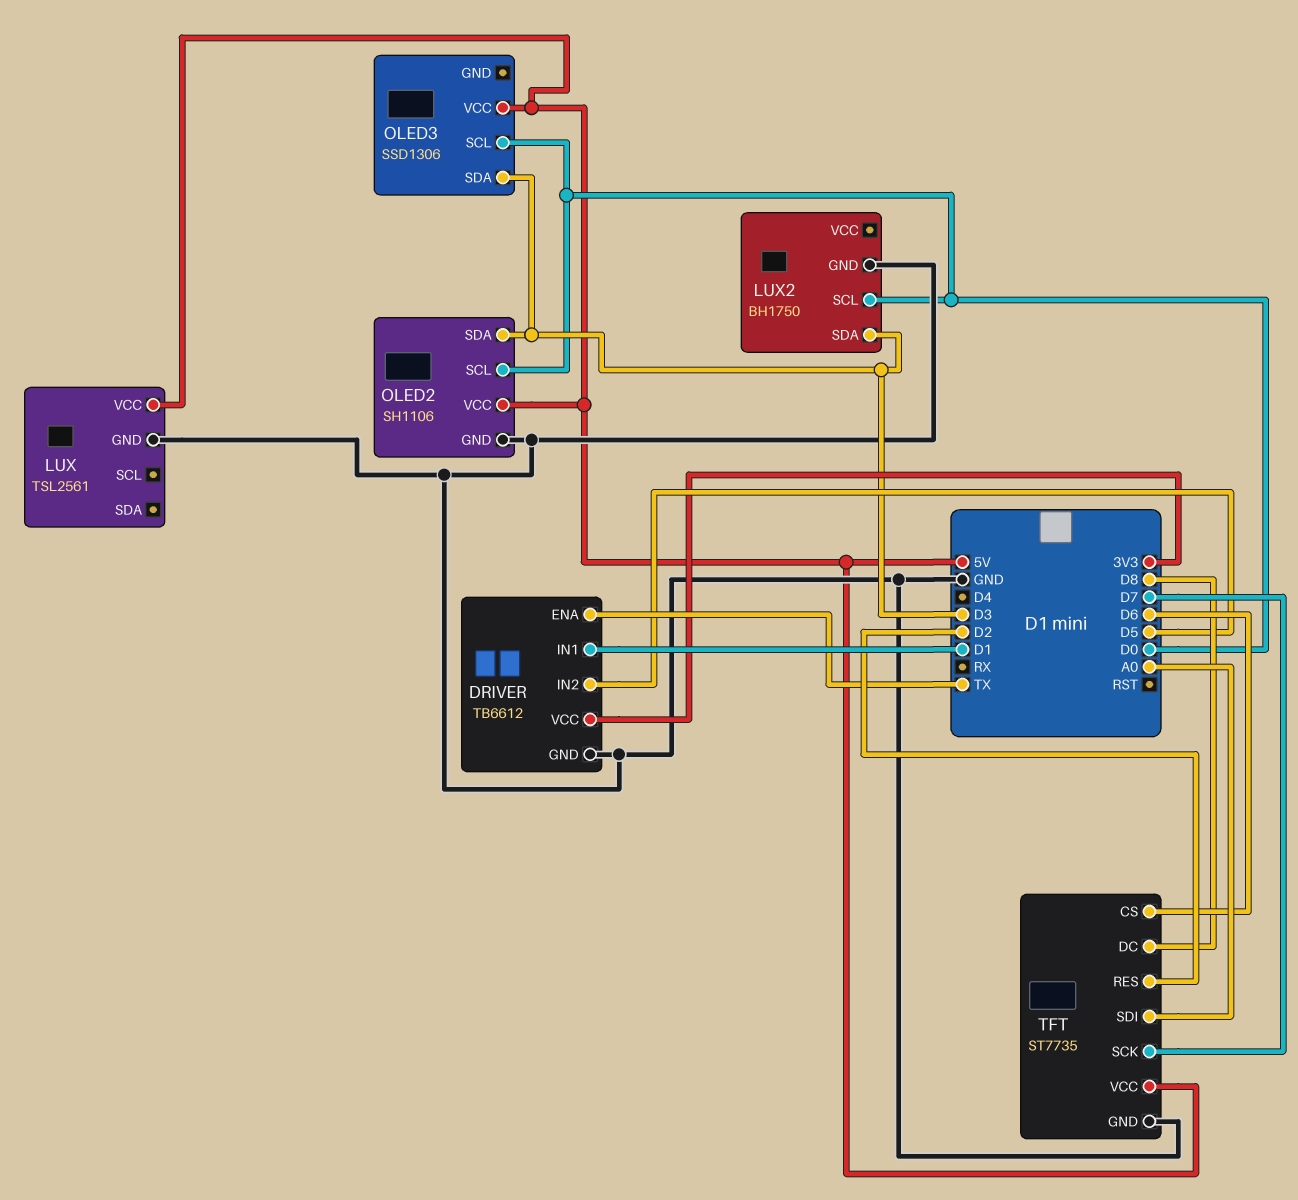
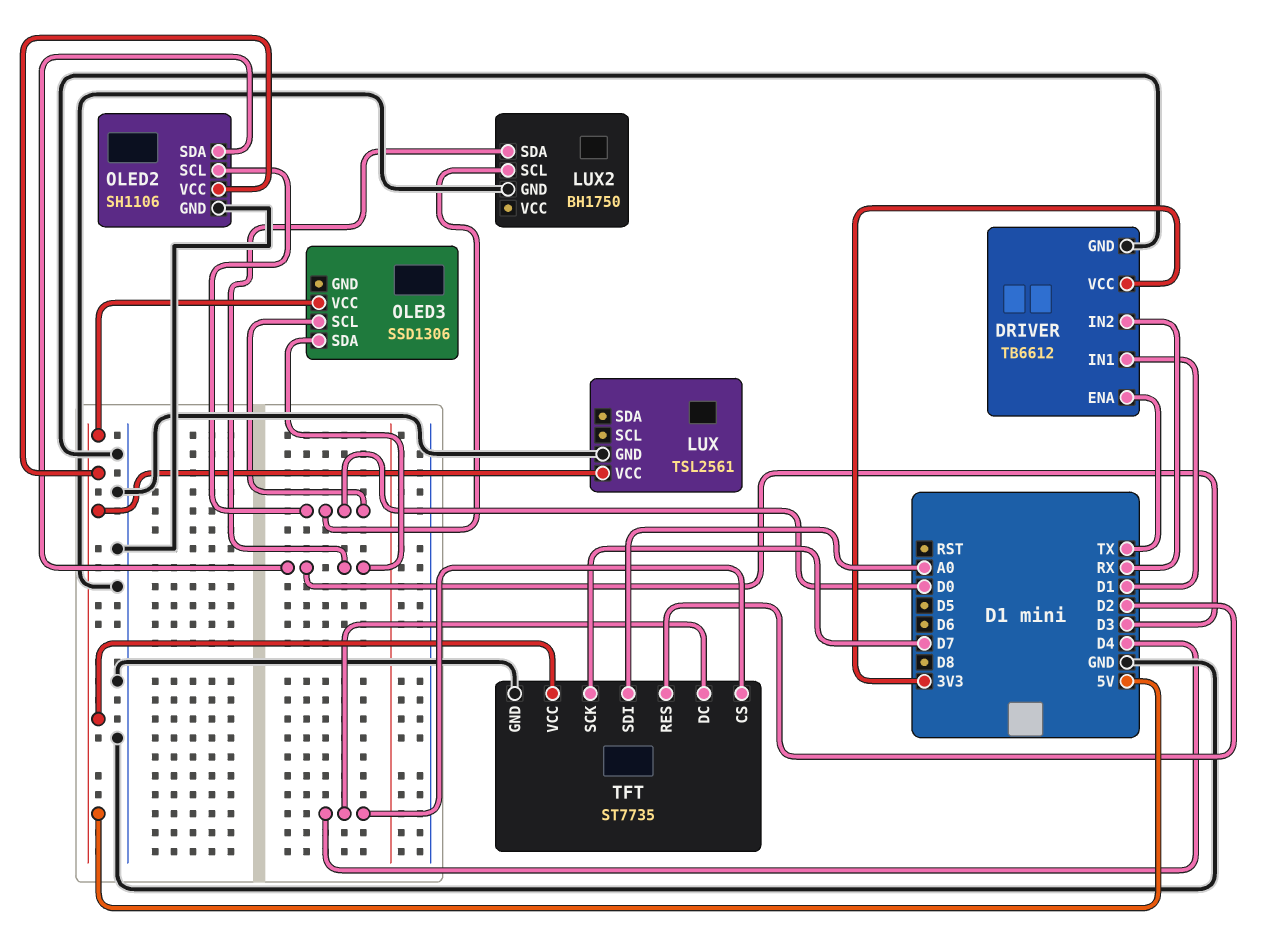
DRIVER pin IN2: D5 -> RX
TFT pin CS: D6 -> D4
TFT pin DC: D8 -> D4

